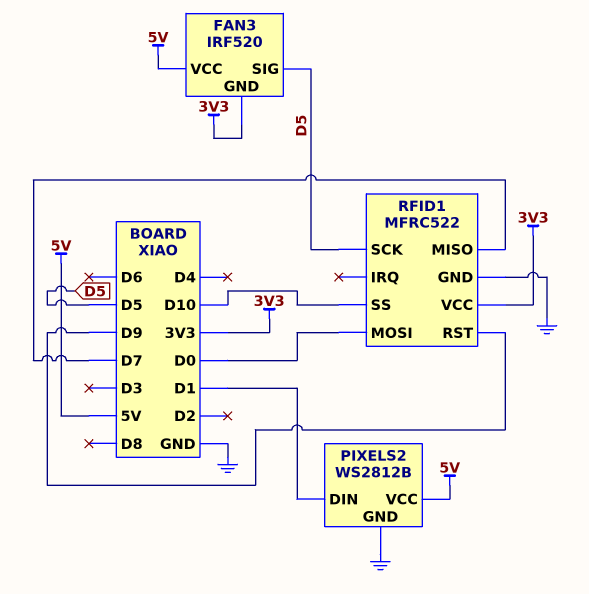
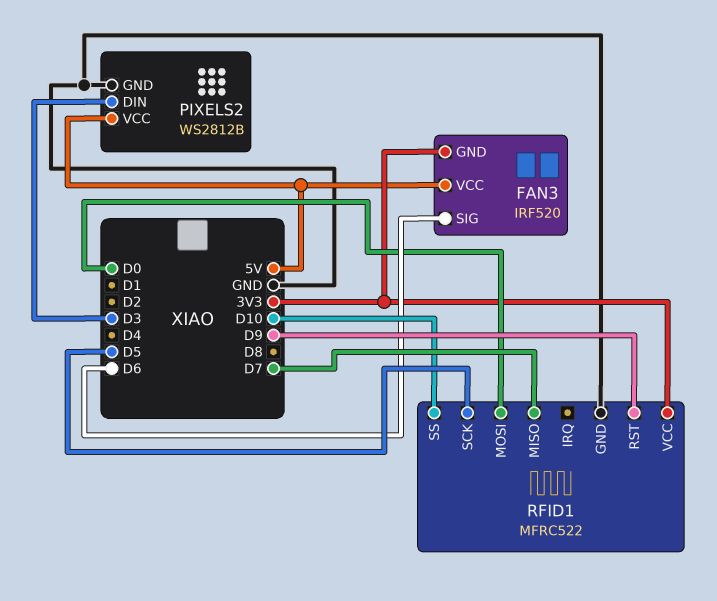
FAN3 pin SIG: D5 -> D6
PIXELS2 pin DIN: D1 -> D3

